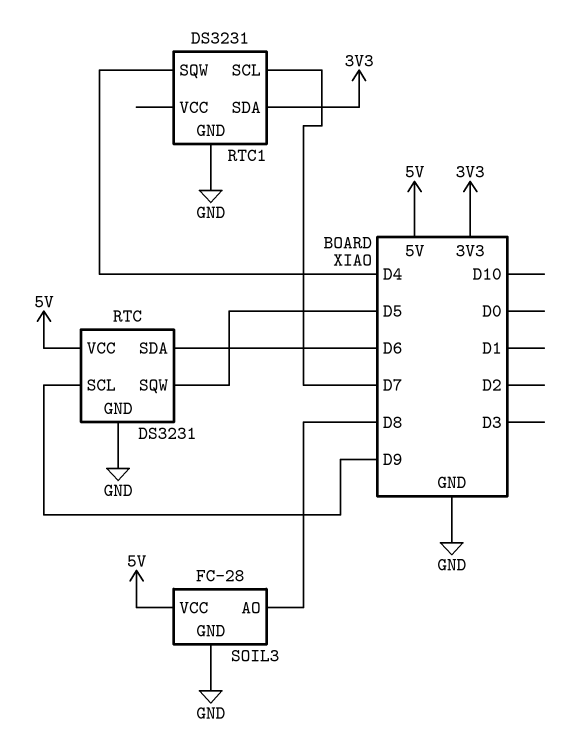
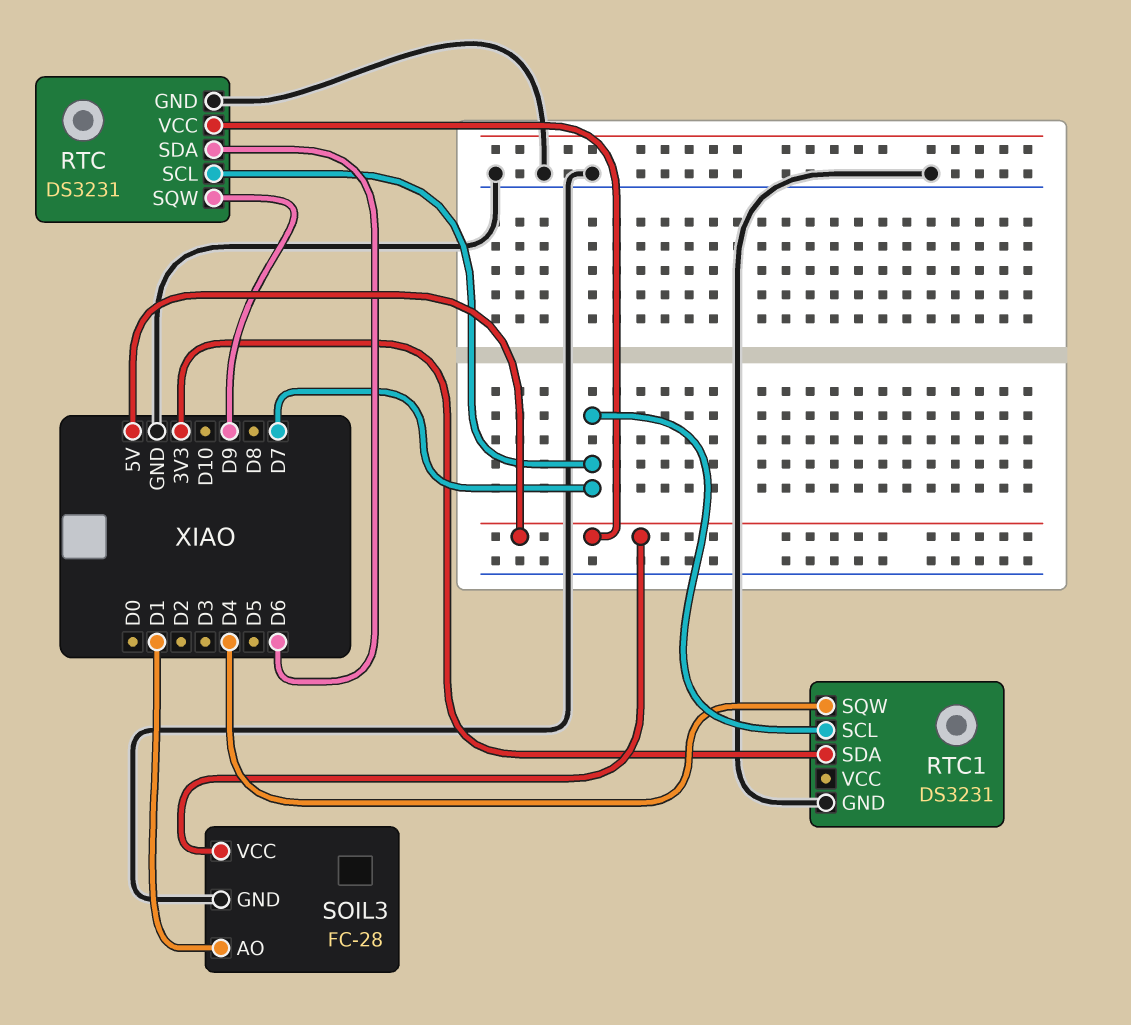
RTC pin SCL: D9 -> D7
RTC pin SQW: D5 -> D9
SOIL3 pin AO: D8 -> D1

